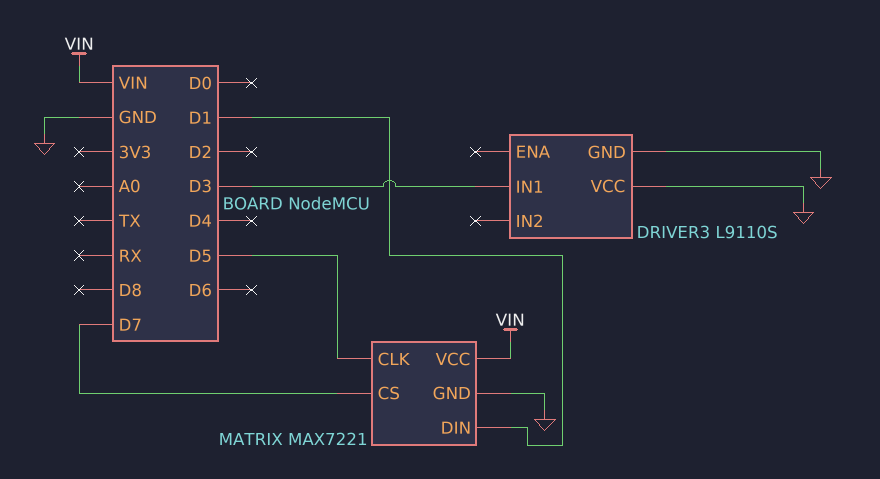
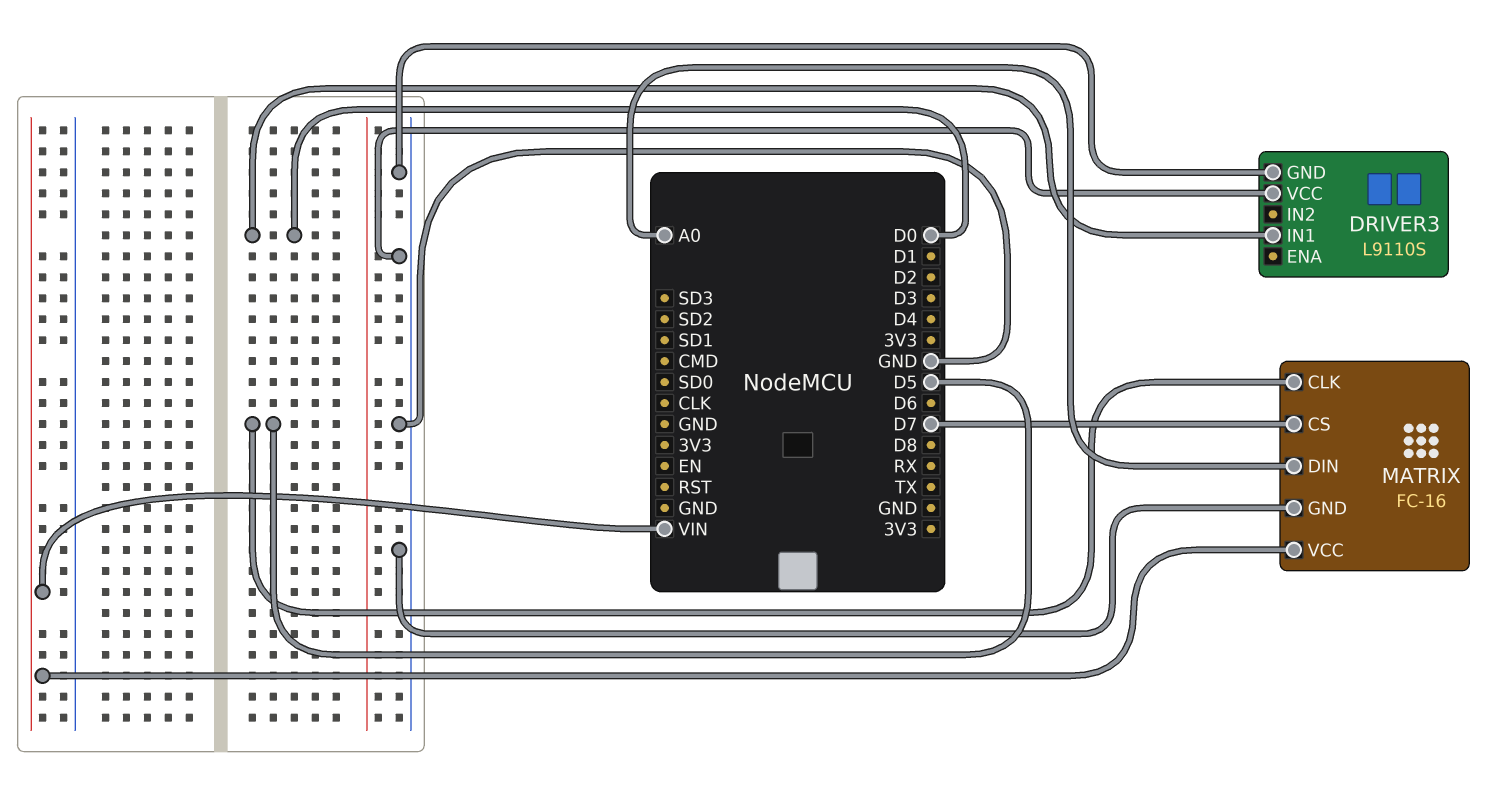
DRIVER3 pin IN1: D3 -> D0
MATRIX: MAX7221 -> FC-16
MATRIX pin DIN: D1 -> A0

